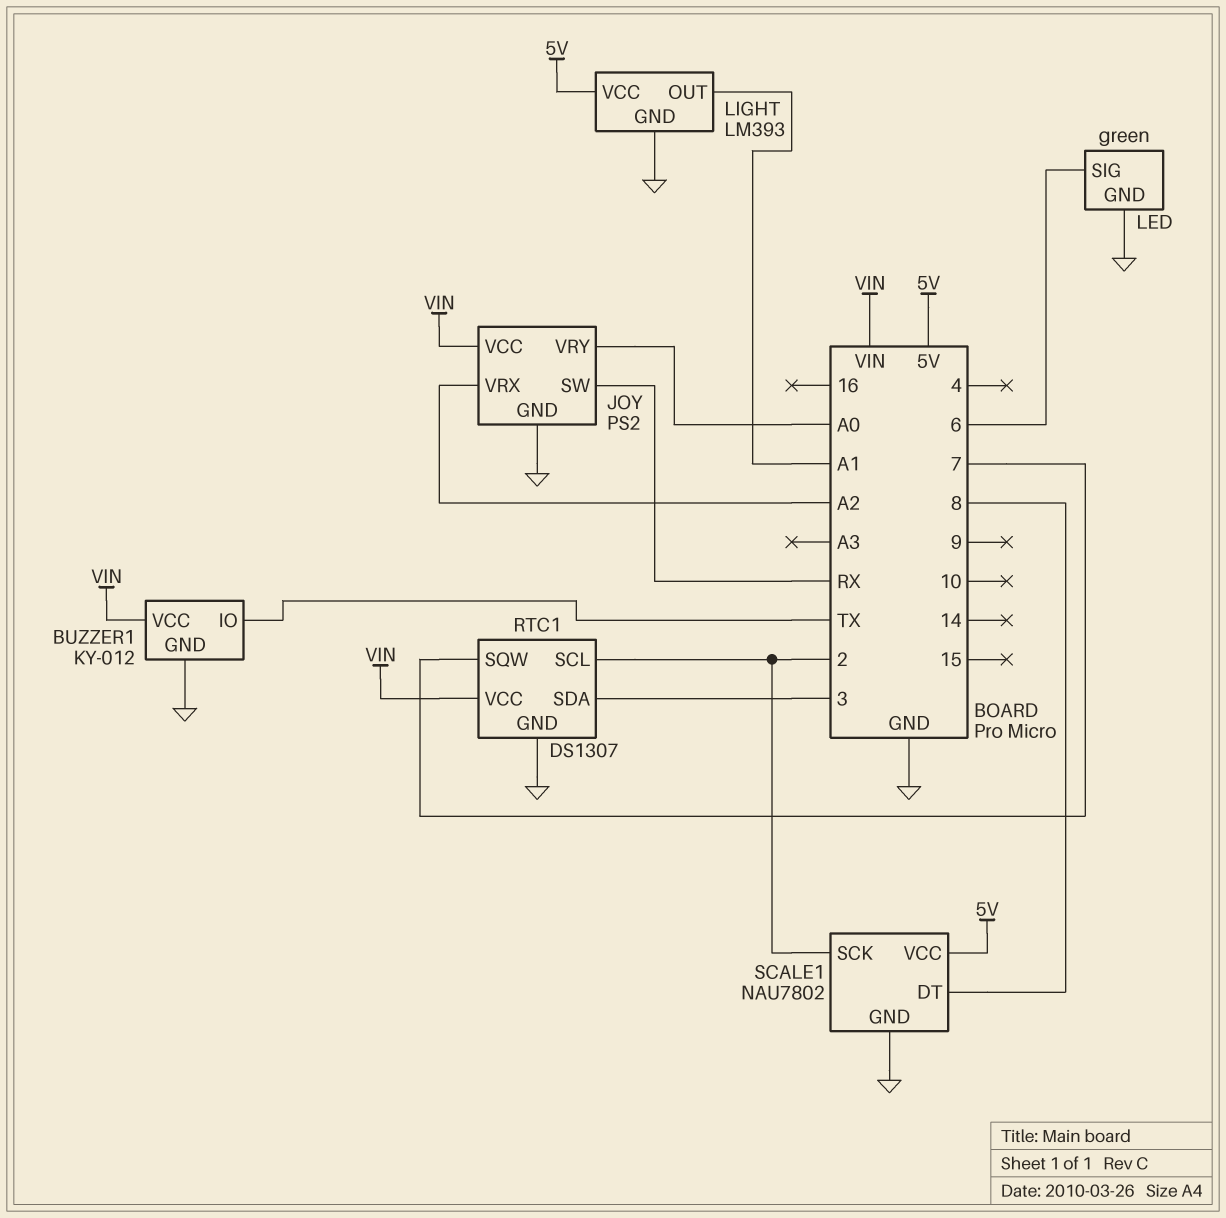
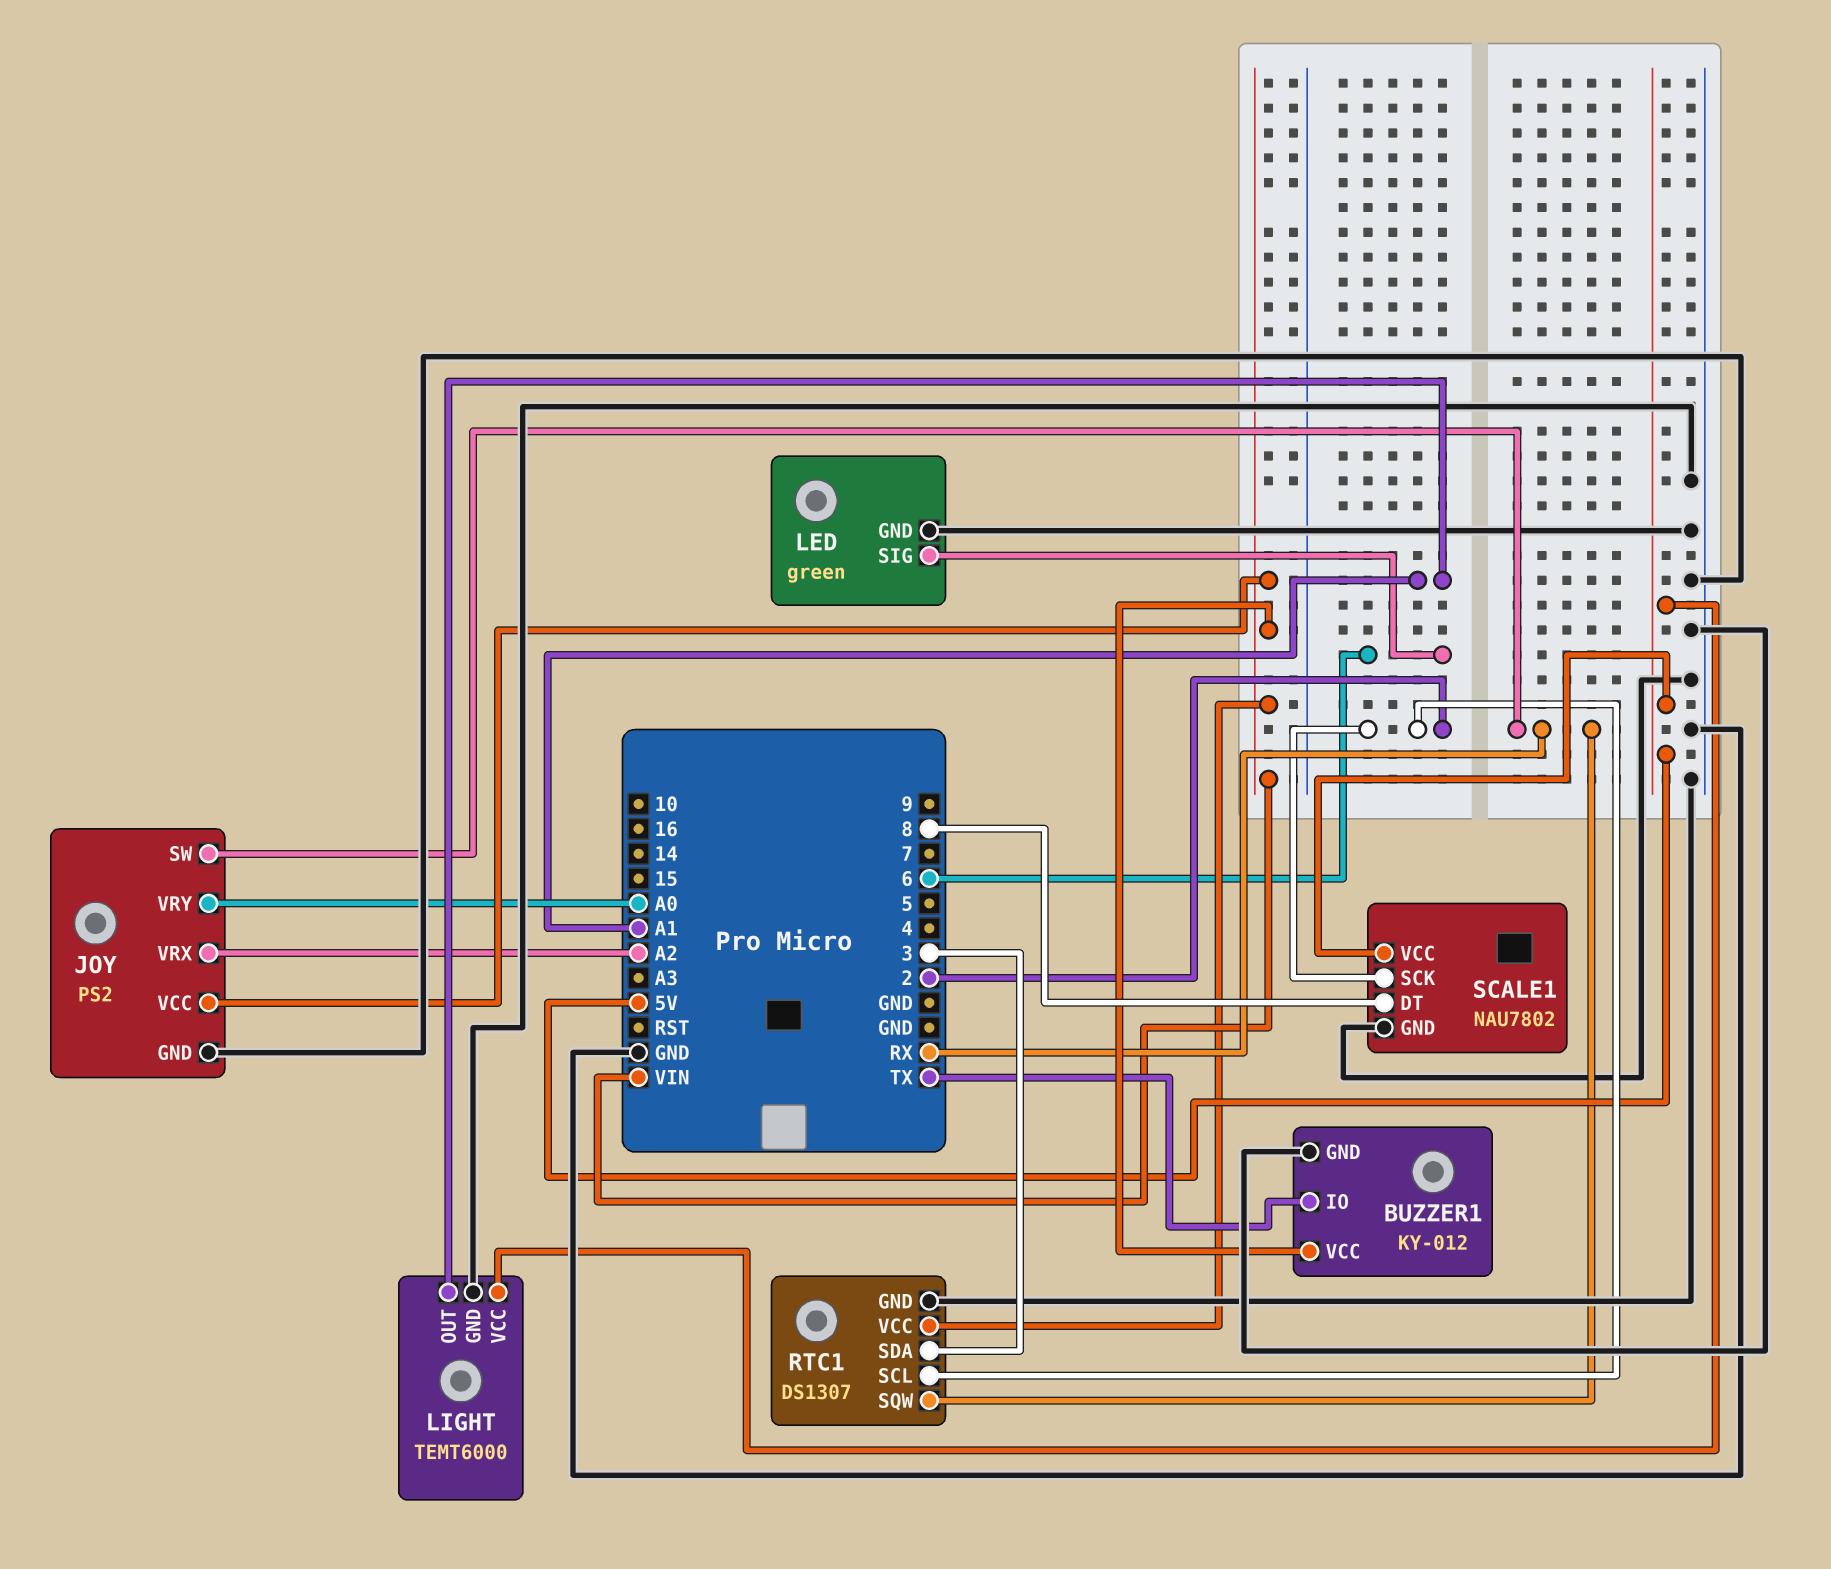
LIGHT: LM393 -> TEMT6000
RTC1 pin SQW: 7 -> RX

